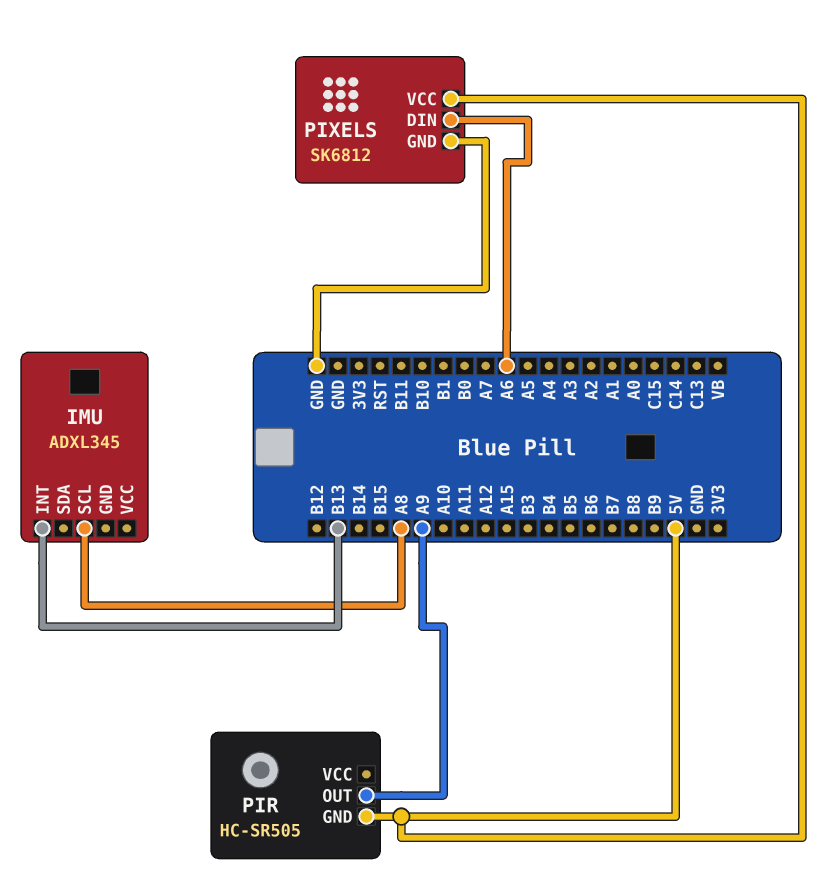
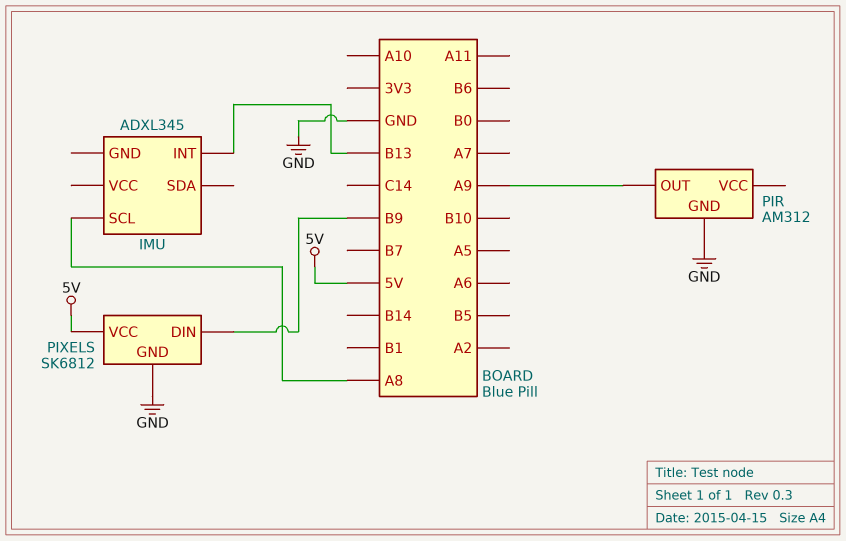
PIR: HC-SR505 -> AM312
PIR pin GND: 5V -> GND
PIXELS pin DIN: A6 -> B9

